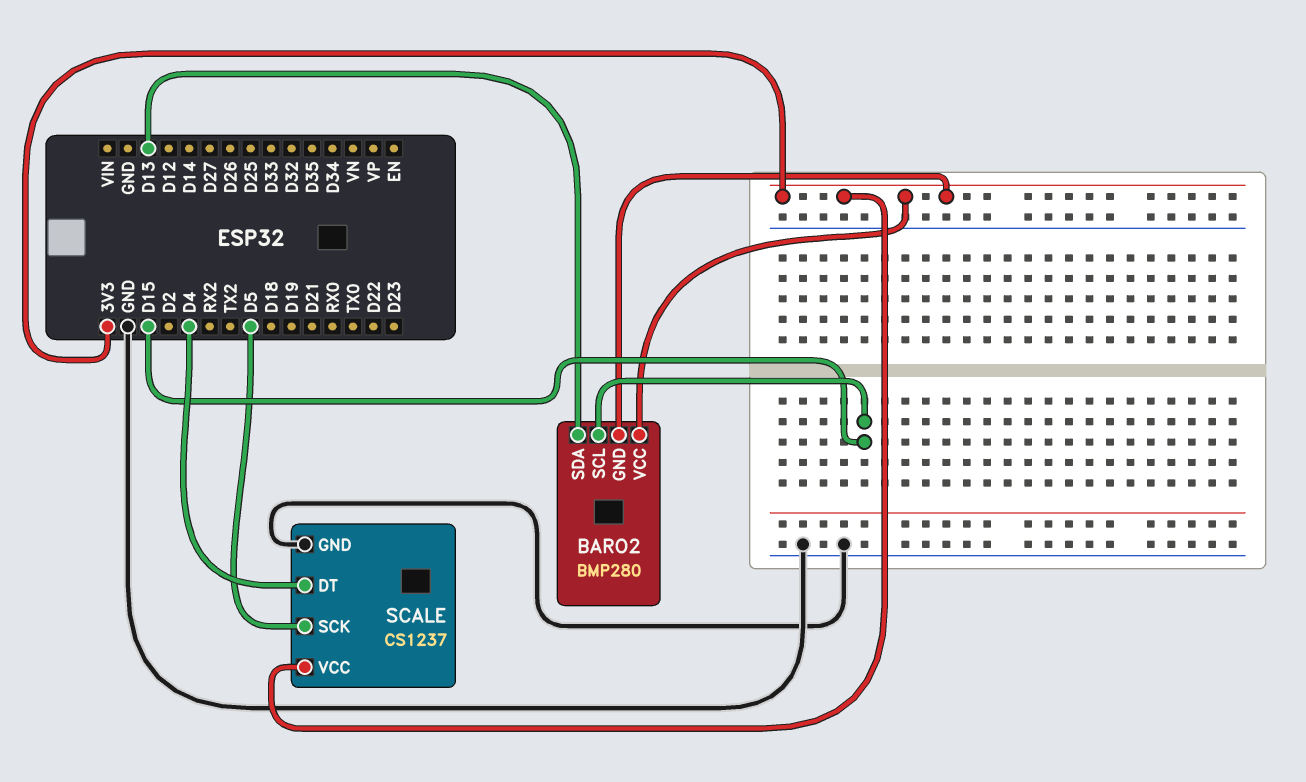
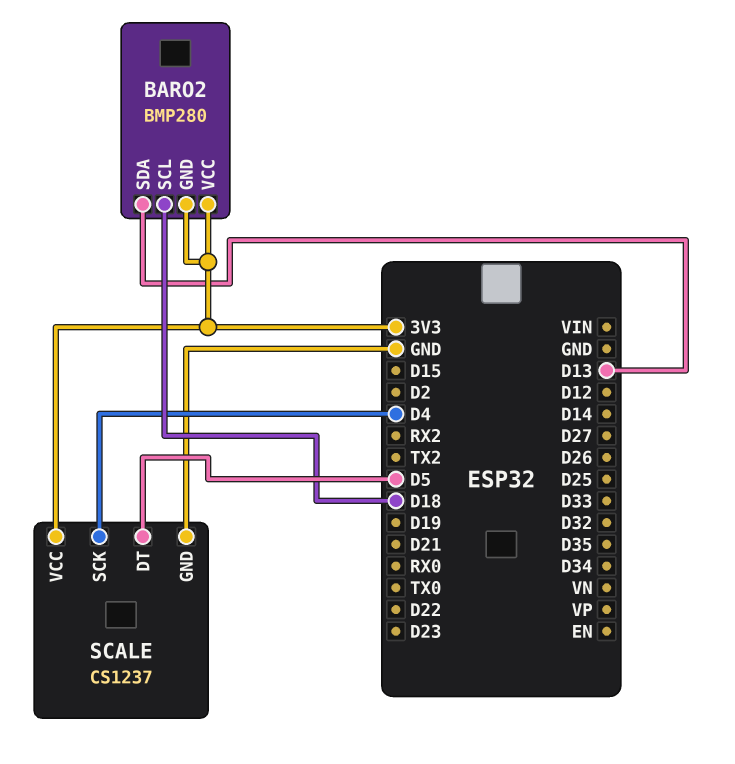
BARO2 pin SCL: D15 -> D18
SCALE pin DT: D4 -> D5
SCALE pin SCK: D5 -> D4

